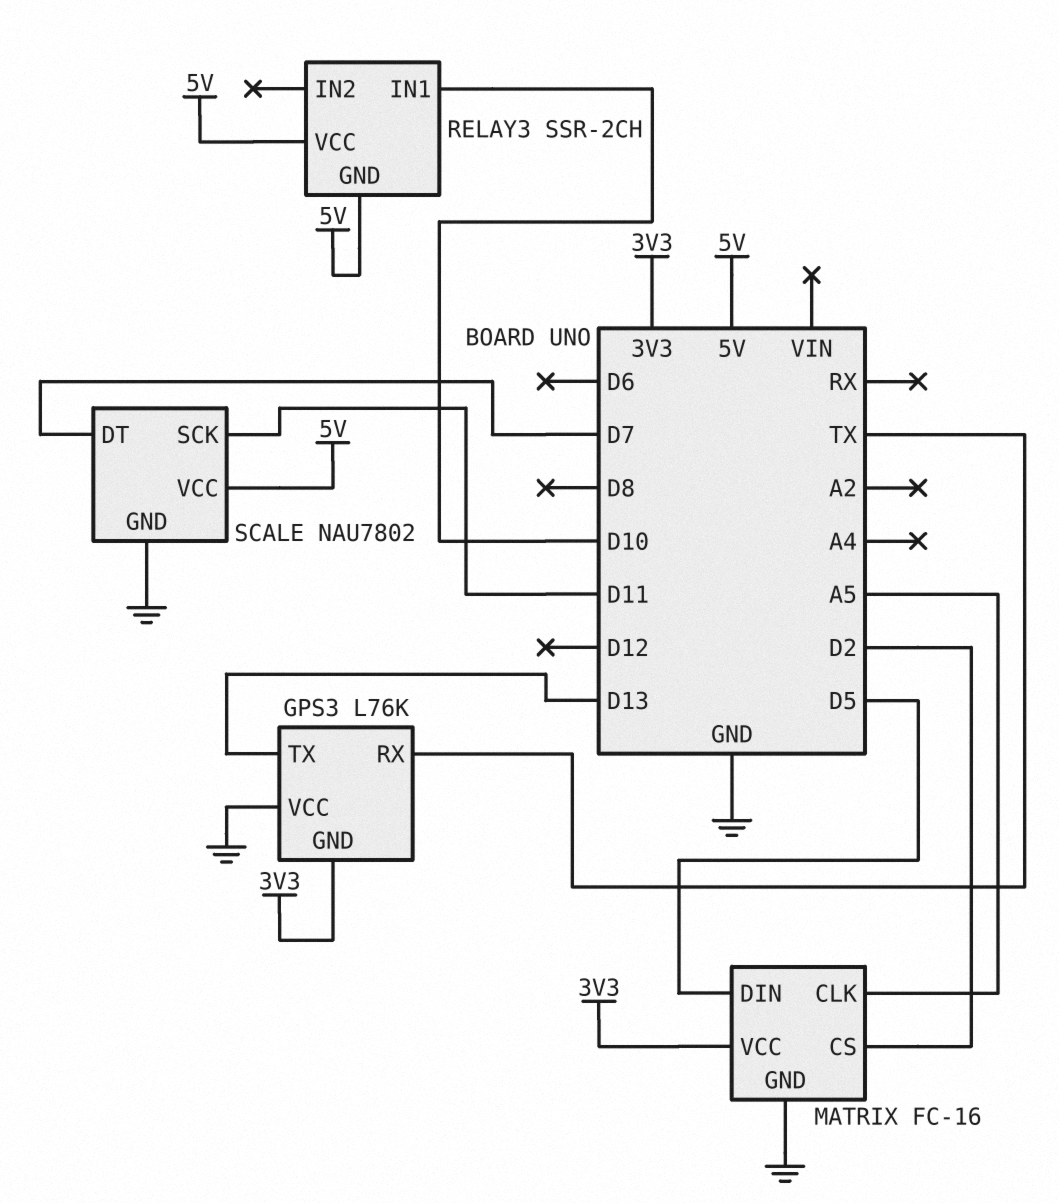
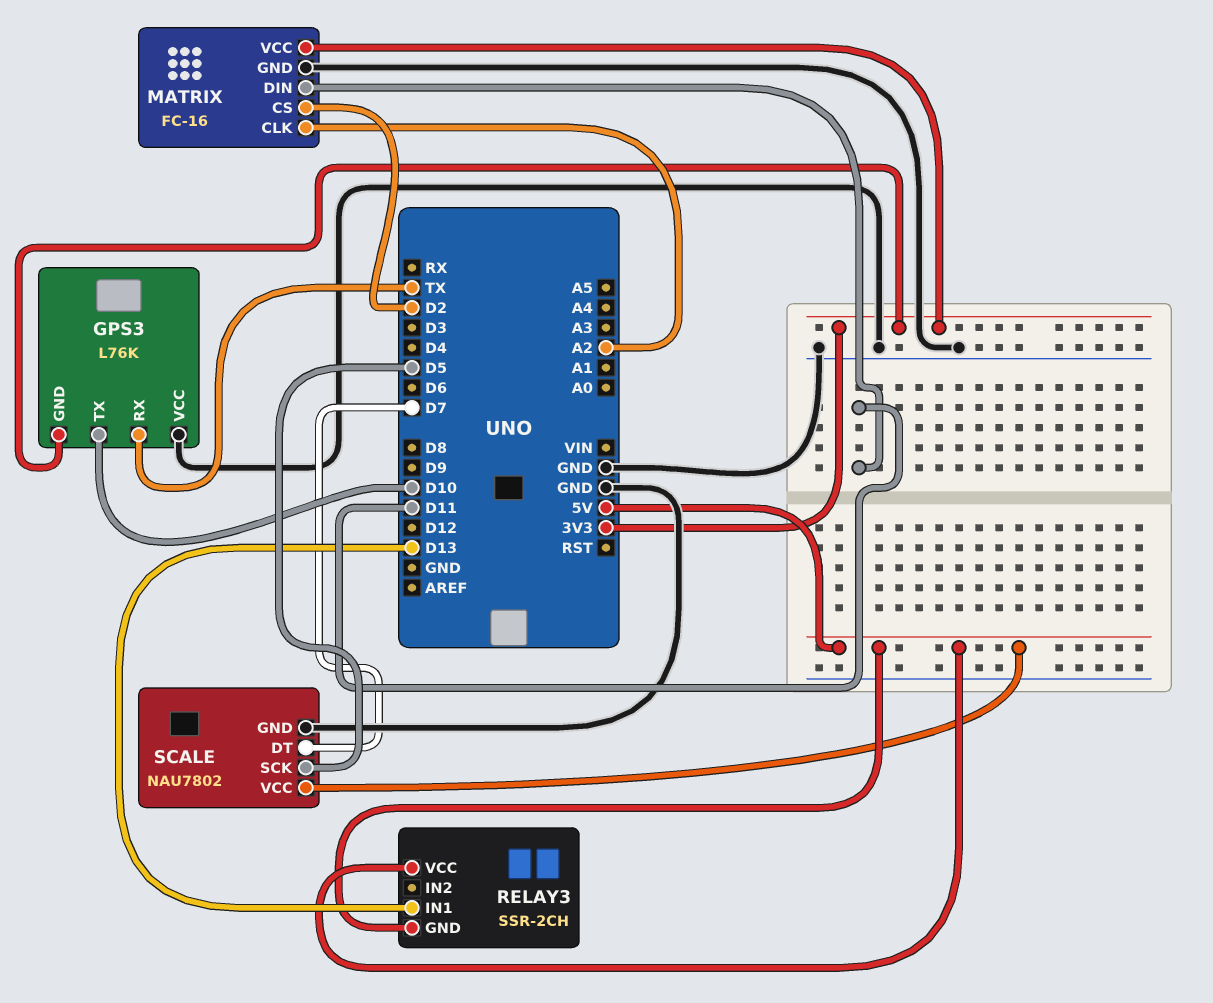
GPS3 pin TX: D13 -> D10
MATRIX pin CLK: A5 -> A2
MATRIX pin DIN: D5 -> D11
RELAY3 pin IN1: D10 -> D13
SCALE pin SCK: D11 -> D5

